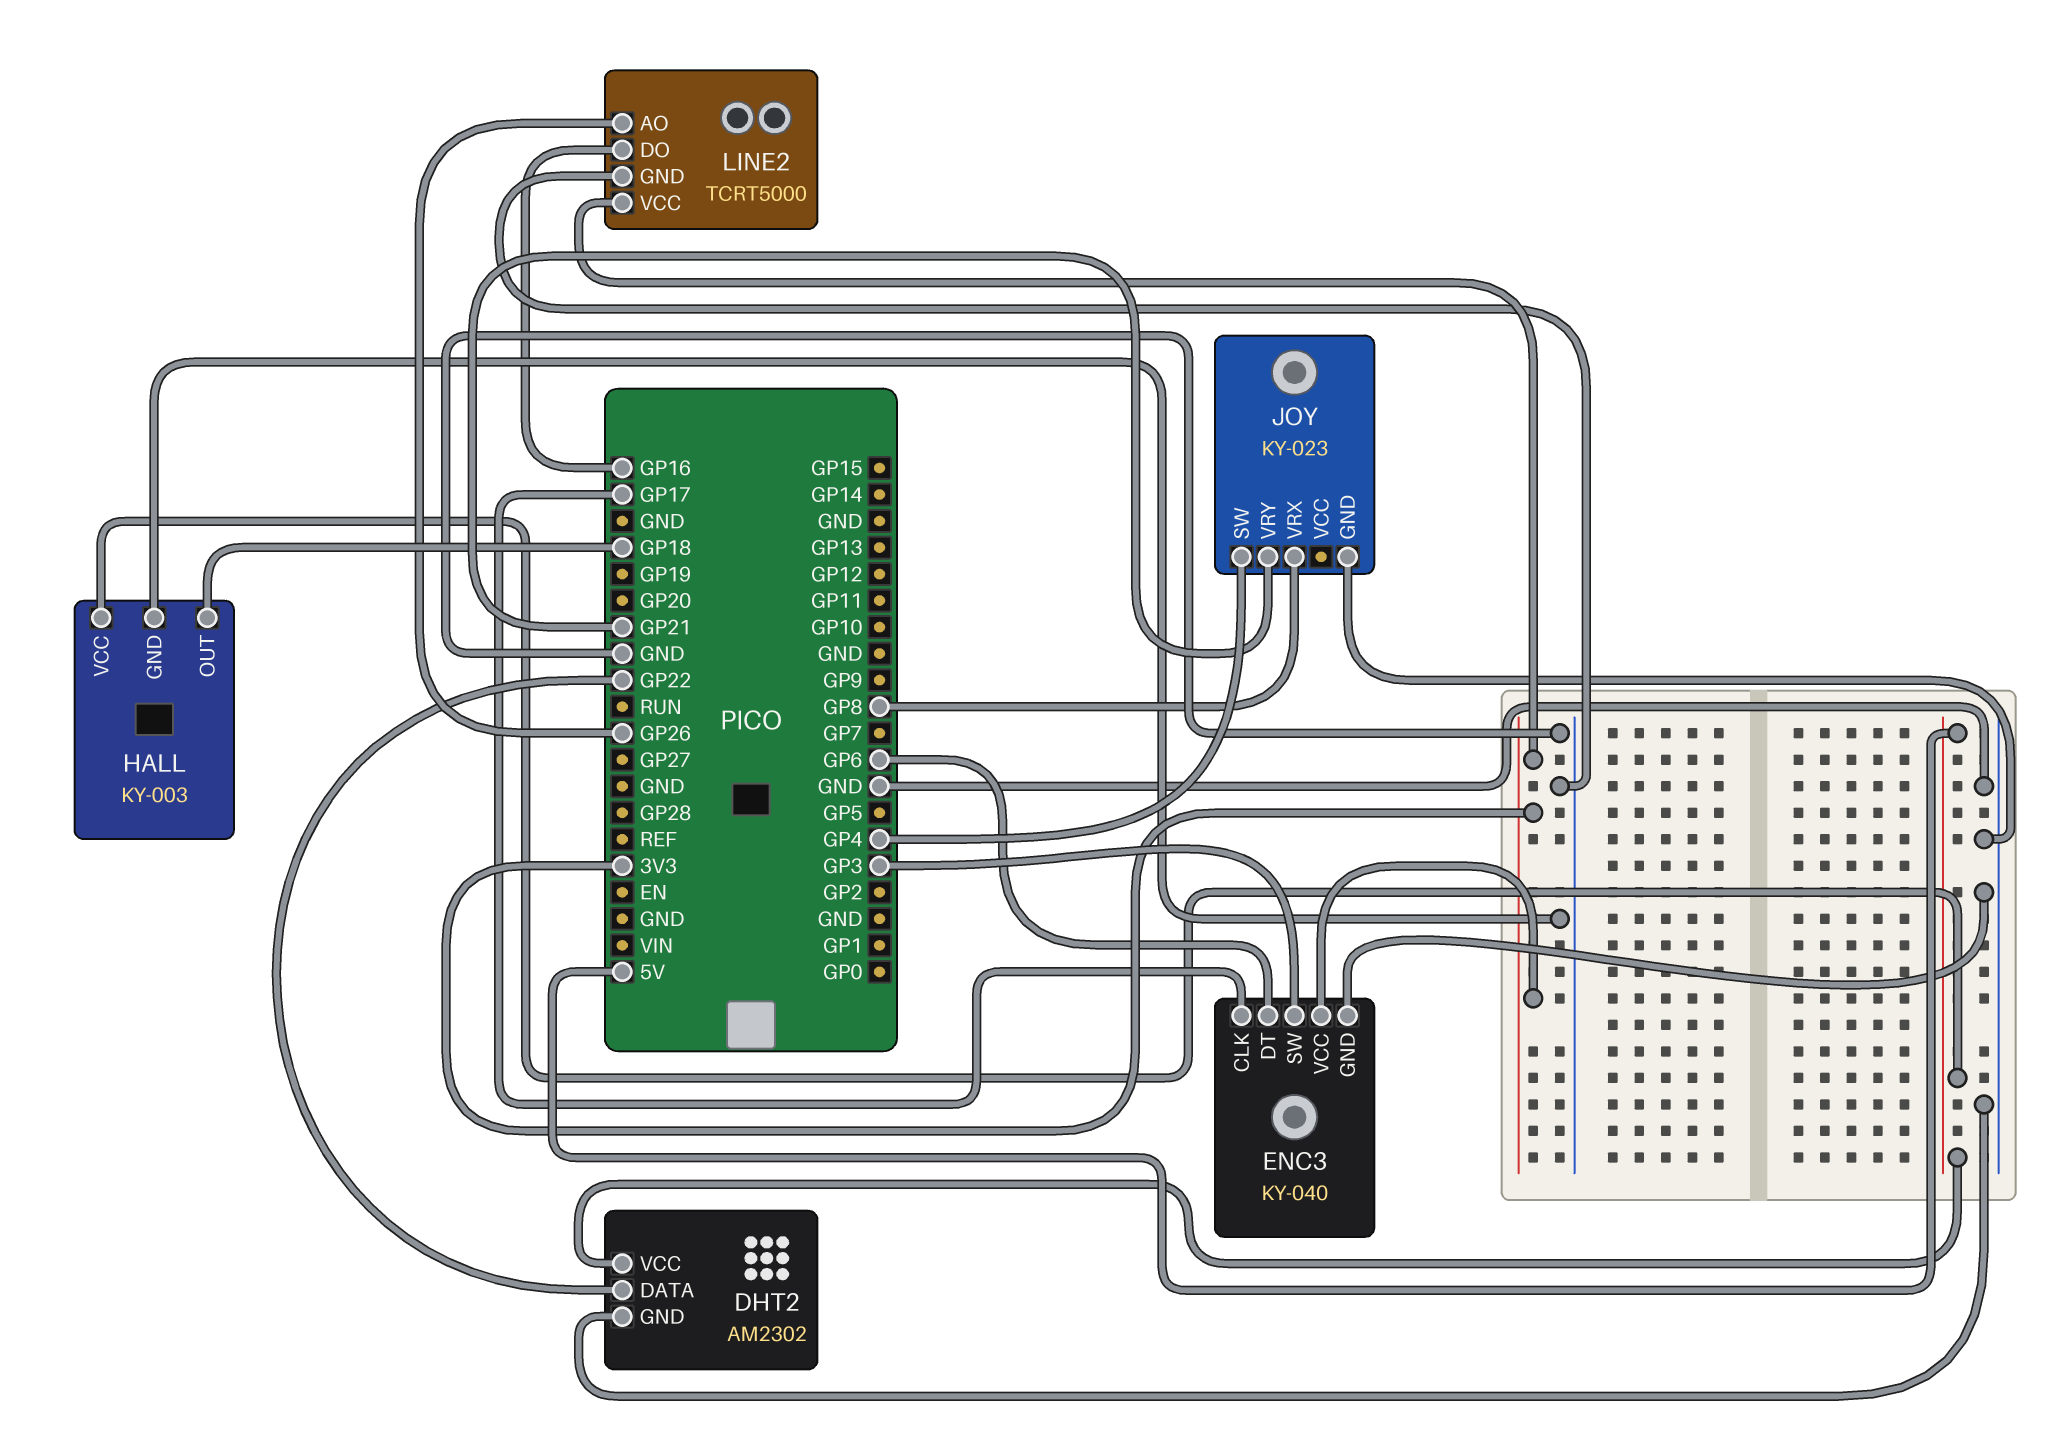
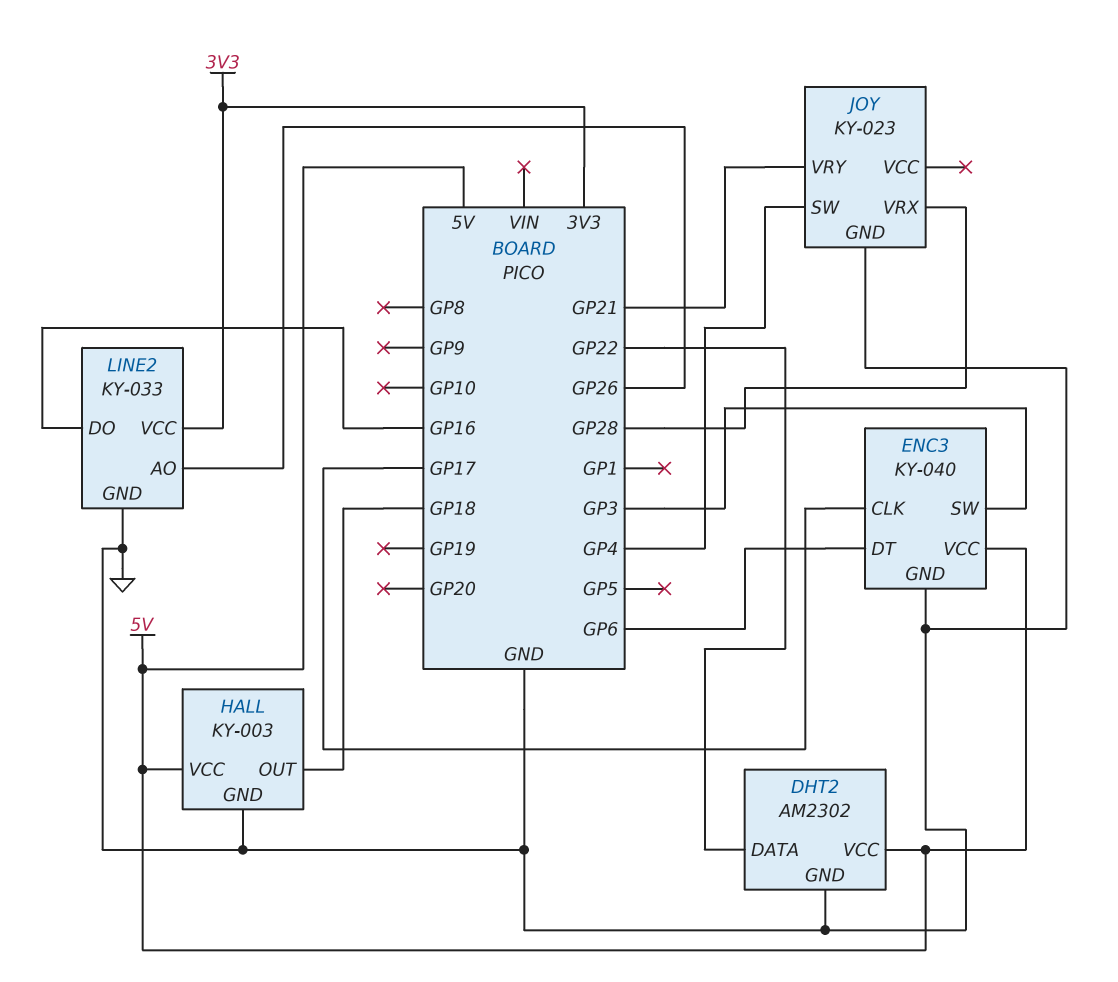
ENC3 pin VCC: 3V3 -> 5V
JOY pin VRX: GP8 -> GP28
LINE2: TCRT5000 -> KY-033

